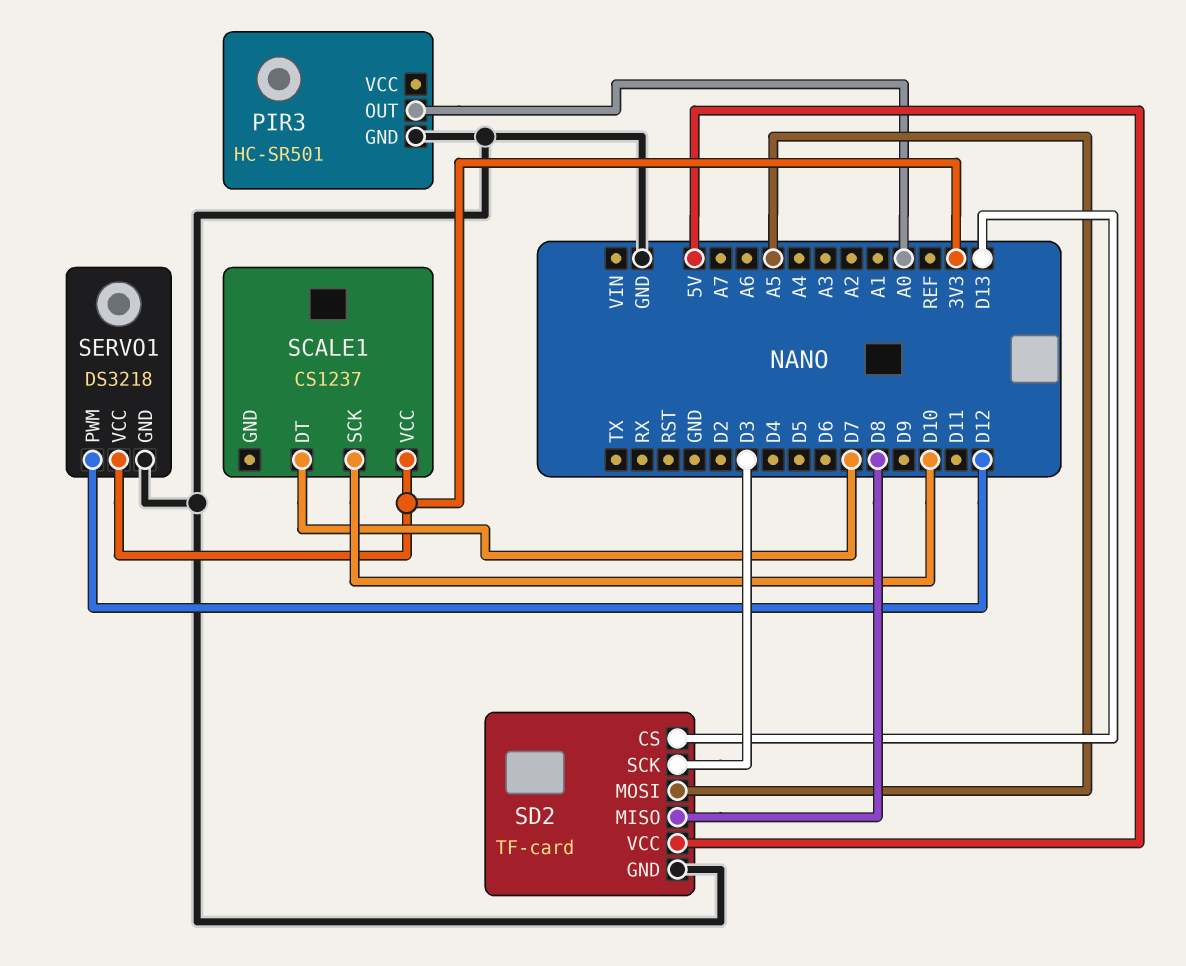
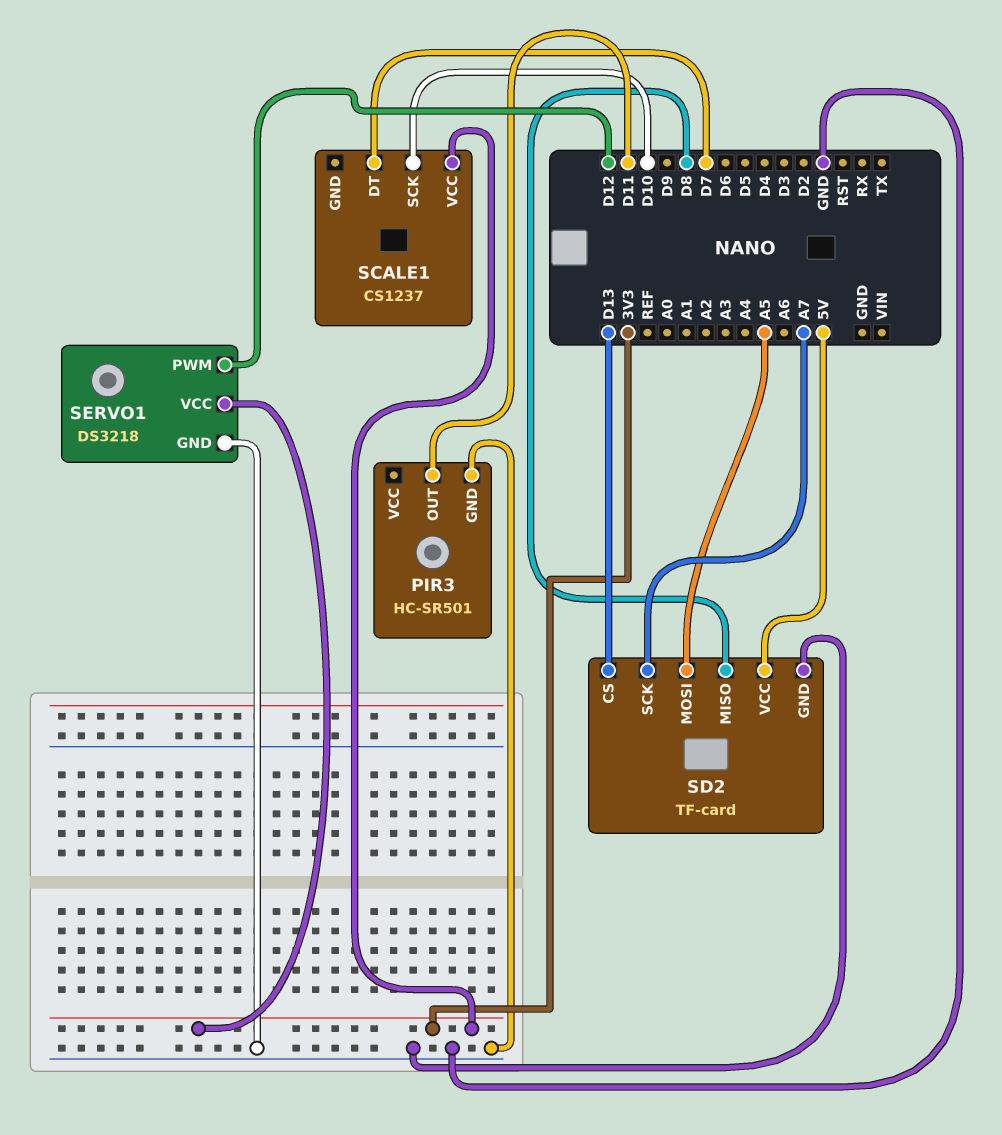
PIR3 pin OUT: A0 -> D11
SD2 pin SCK: D3 -> A7

